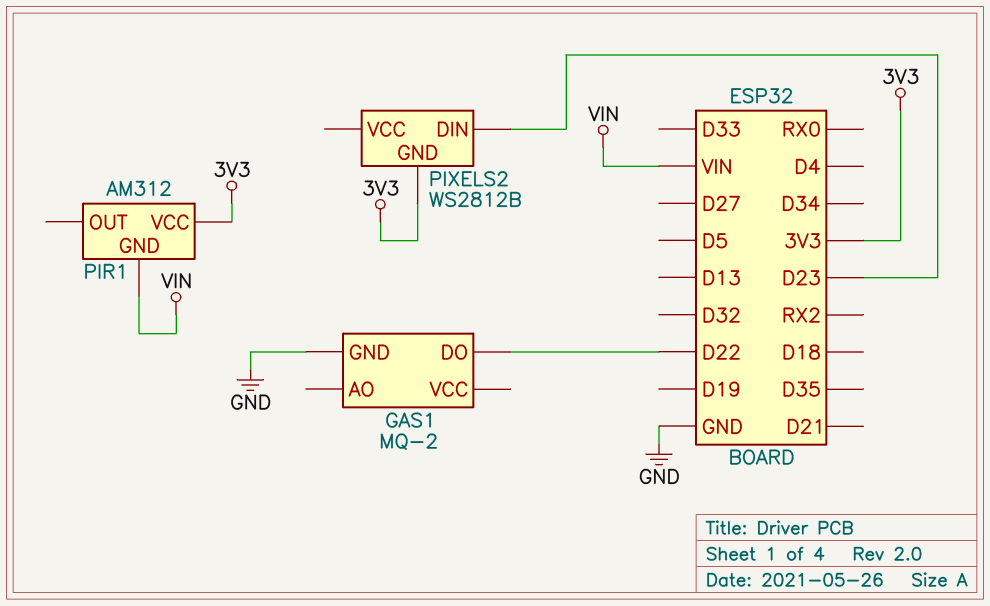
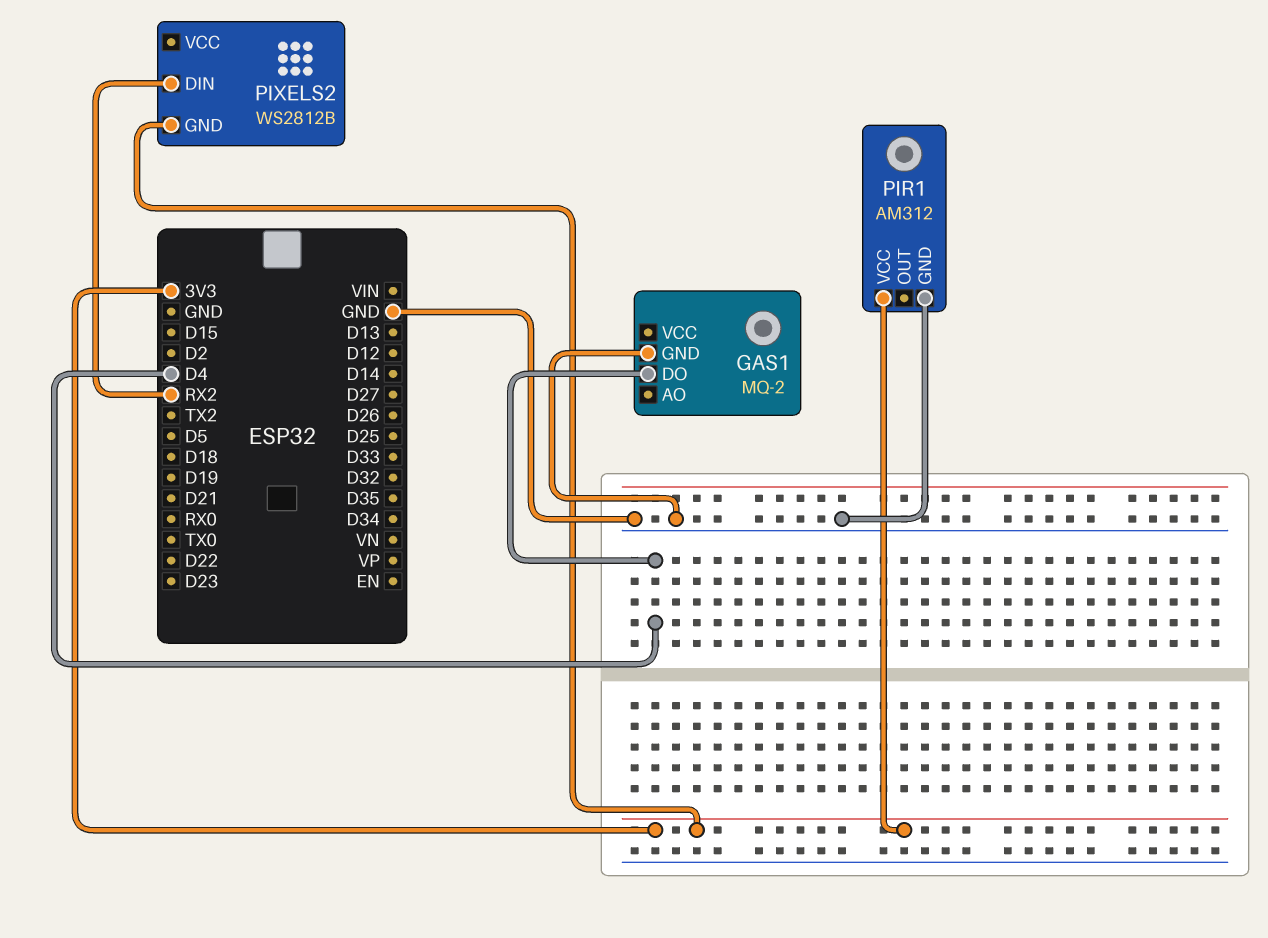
GAS1 pin DO: D22 -> D4
PIR1 pin GND: VIN -> GND
PIXELS2 pin DIN: D23 -> RX2

